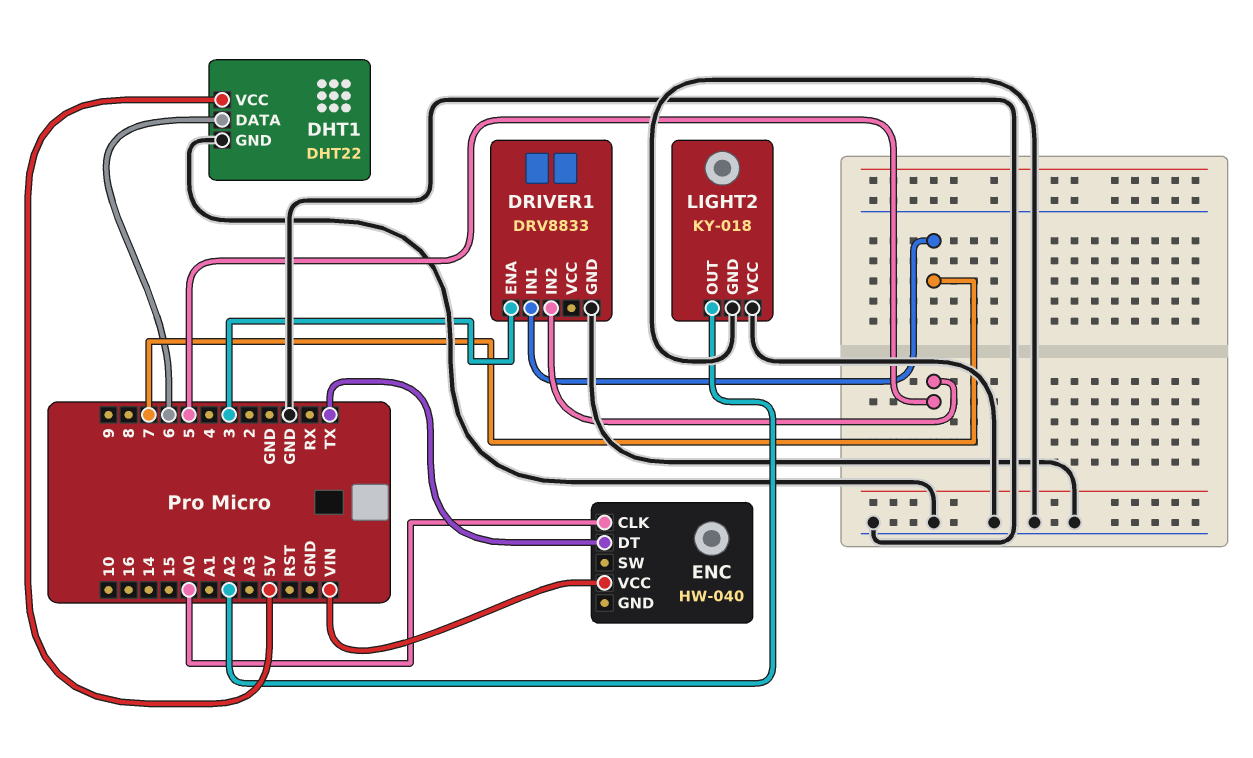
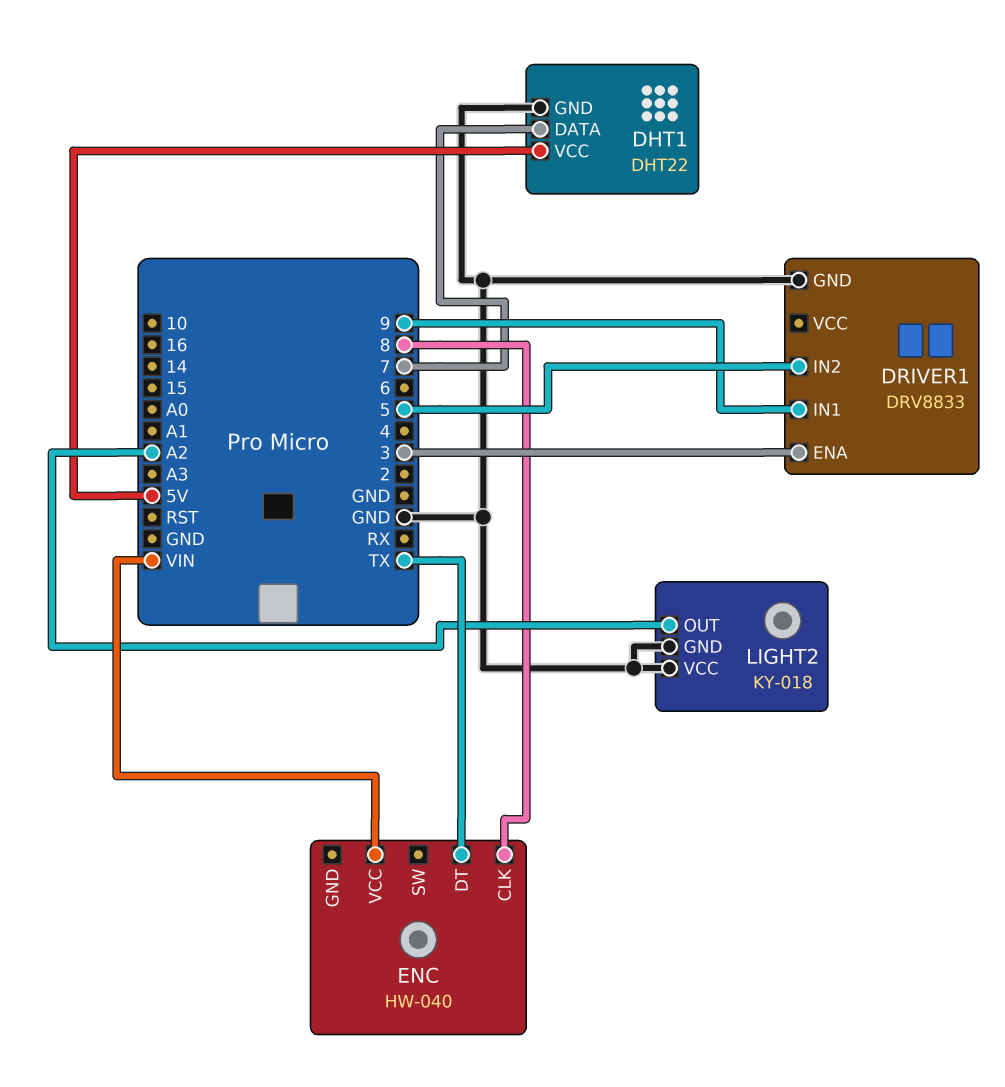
DHT1 pin DATA: 6 -> 7
DRIVER1 pin IN1: 7 -> 9
ENC pin CLK: A0 -> 8

